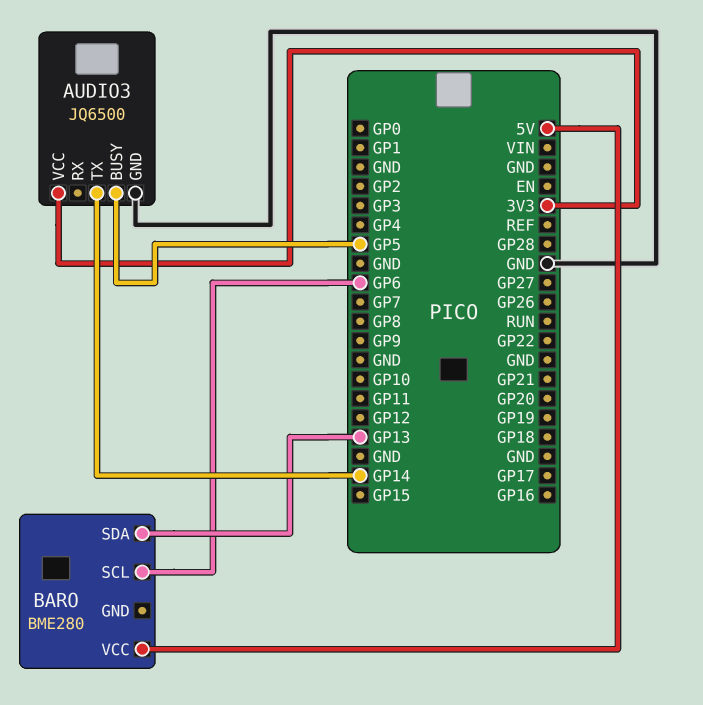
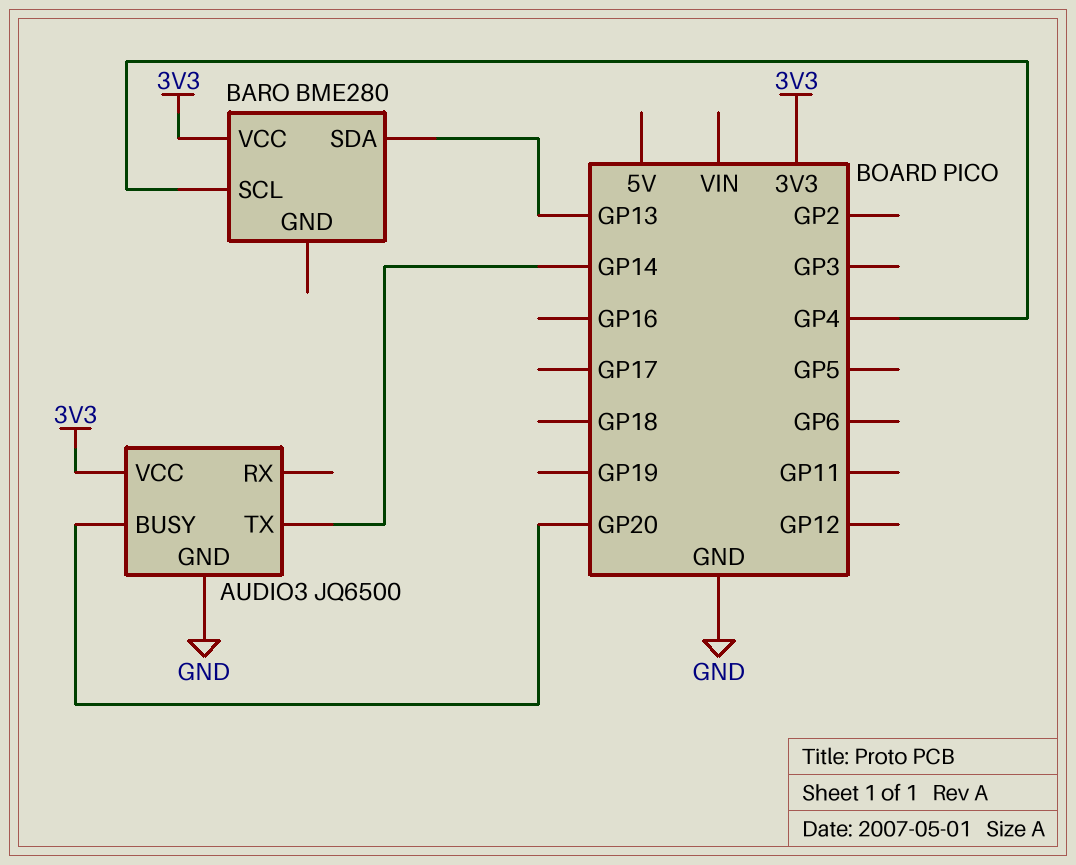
AUDIO3 pin BUSY: GP5 -> GP20
BARO pin SCL: GP6 -> GP4
BARO pin VCC: 5V -> 3V3

